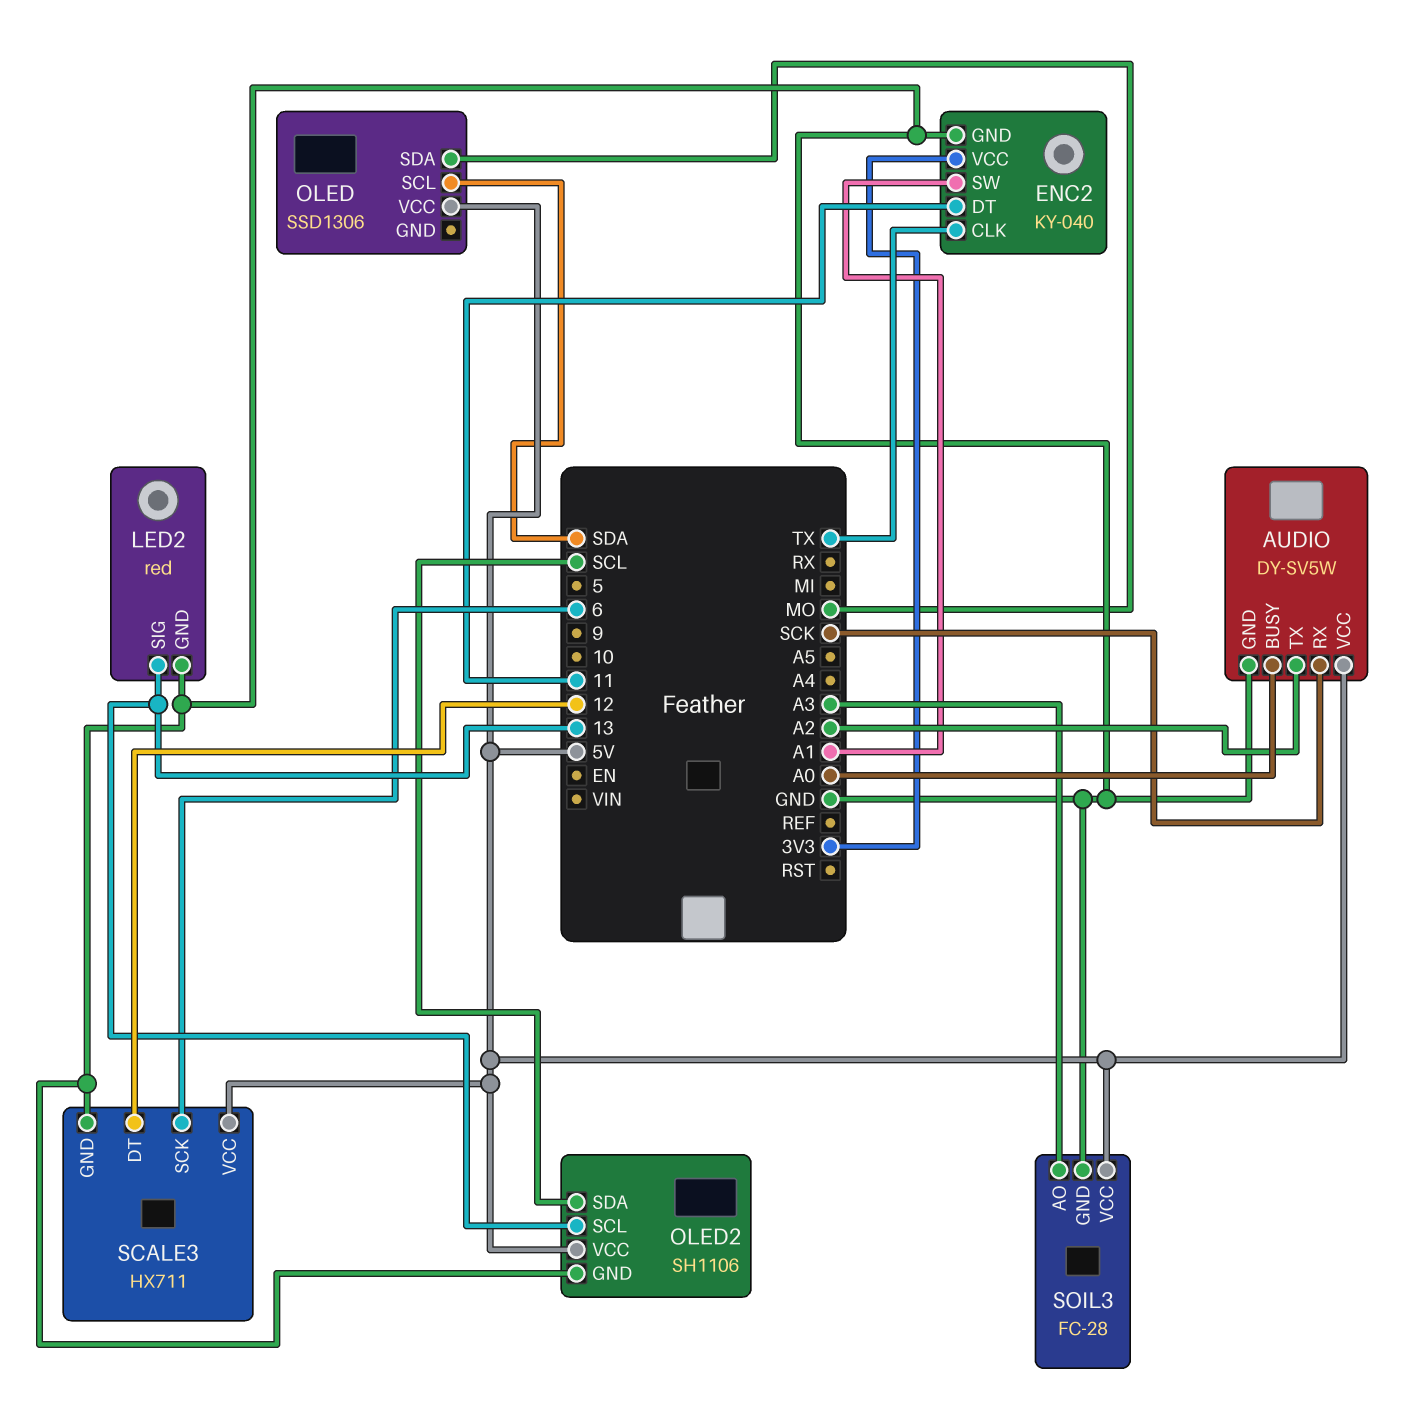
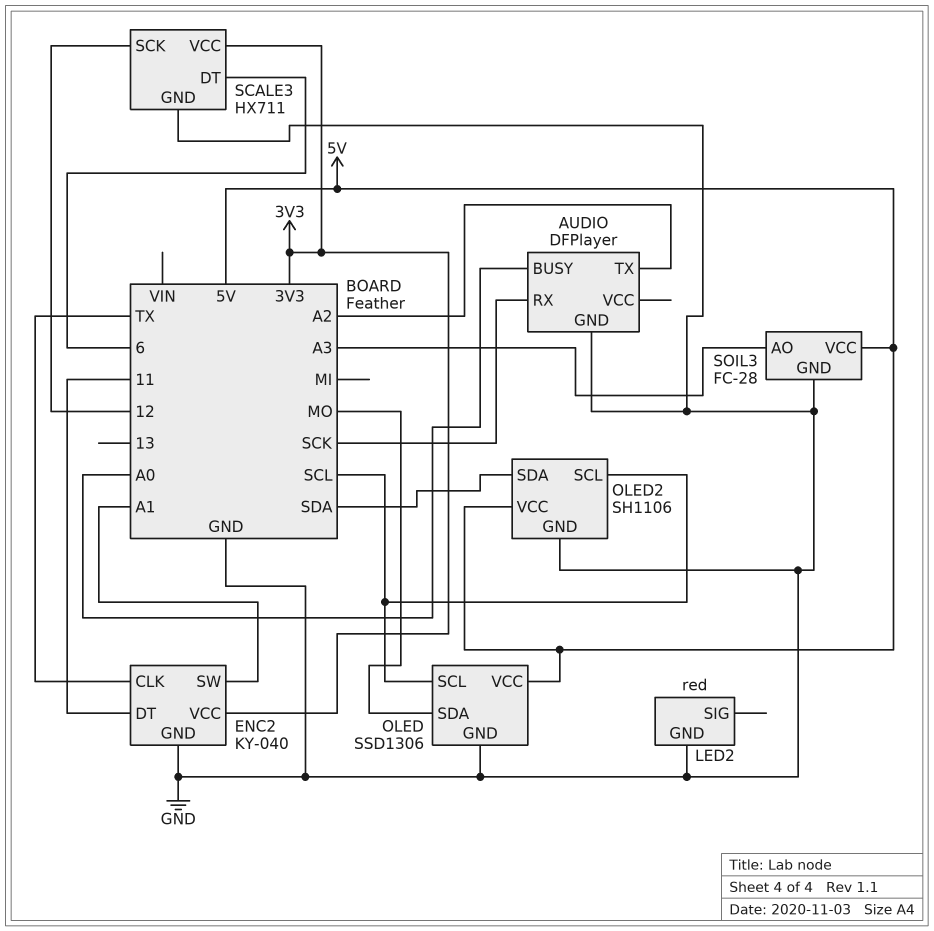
AUDIO: DY-SV5W -> DFPlayer
AUDIO pin VCC: 5V -> none
LED2 pin SIG: 13 -> none
OLED pin GND: none -> GND
OLED pin SCL: SDA -> SCL
OLED2 pin SCL: 13 -> SCL
OLED2 pin SDA: SCL -> SDA
SCALE3 pin DT: 12 -> 6
SCALE3 pin SCK: 6 -> 12
SCALE3 pin VCC: 5V -> 3V3

